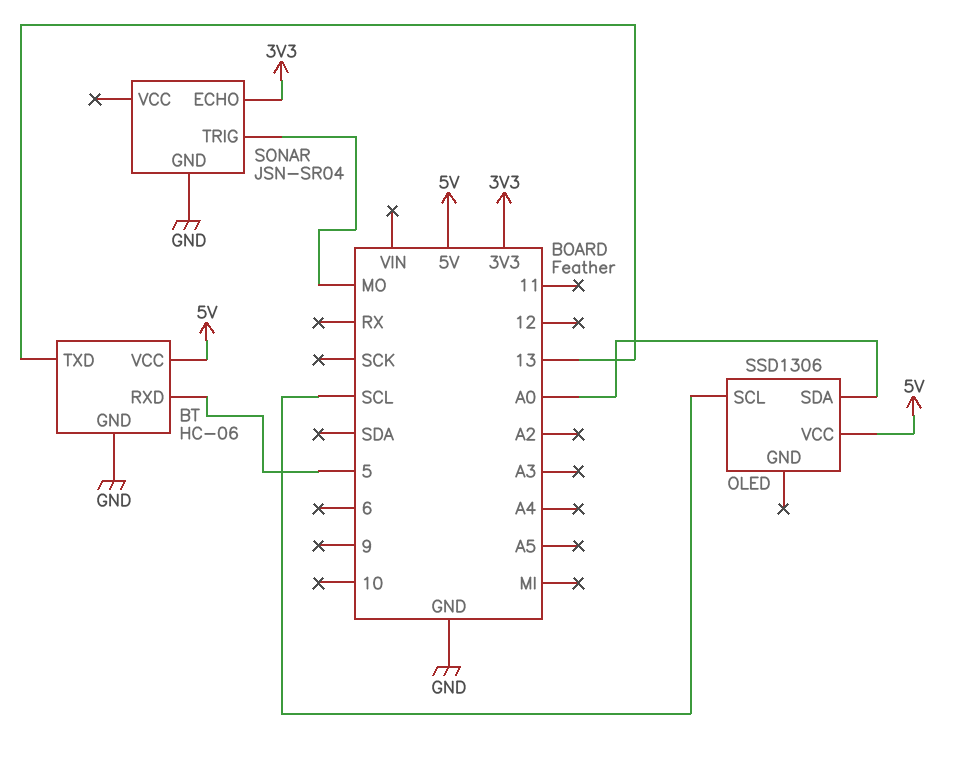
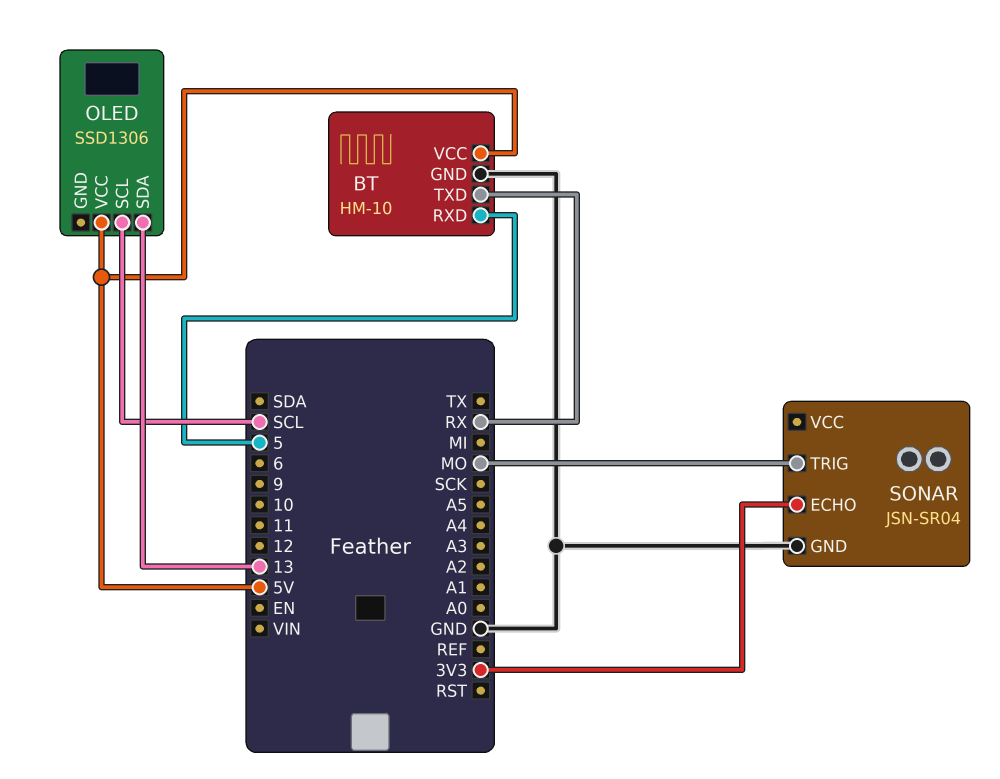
BT: HC-06 -> HM-10
BT pin TXD: 13 -> RX
OLED pin SDA: A0 -> 13

